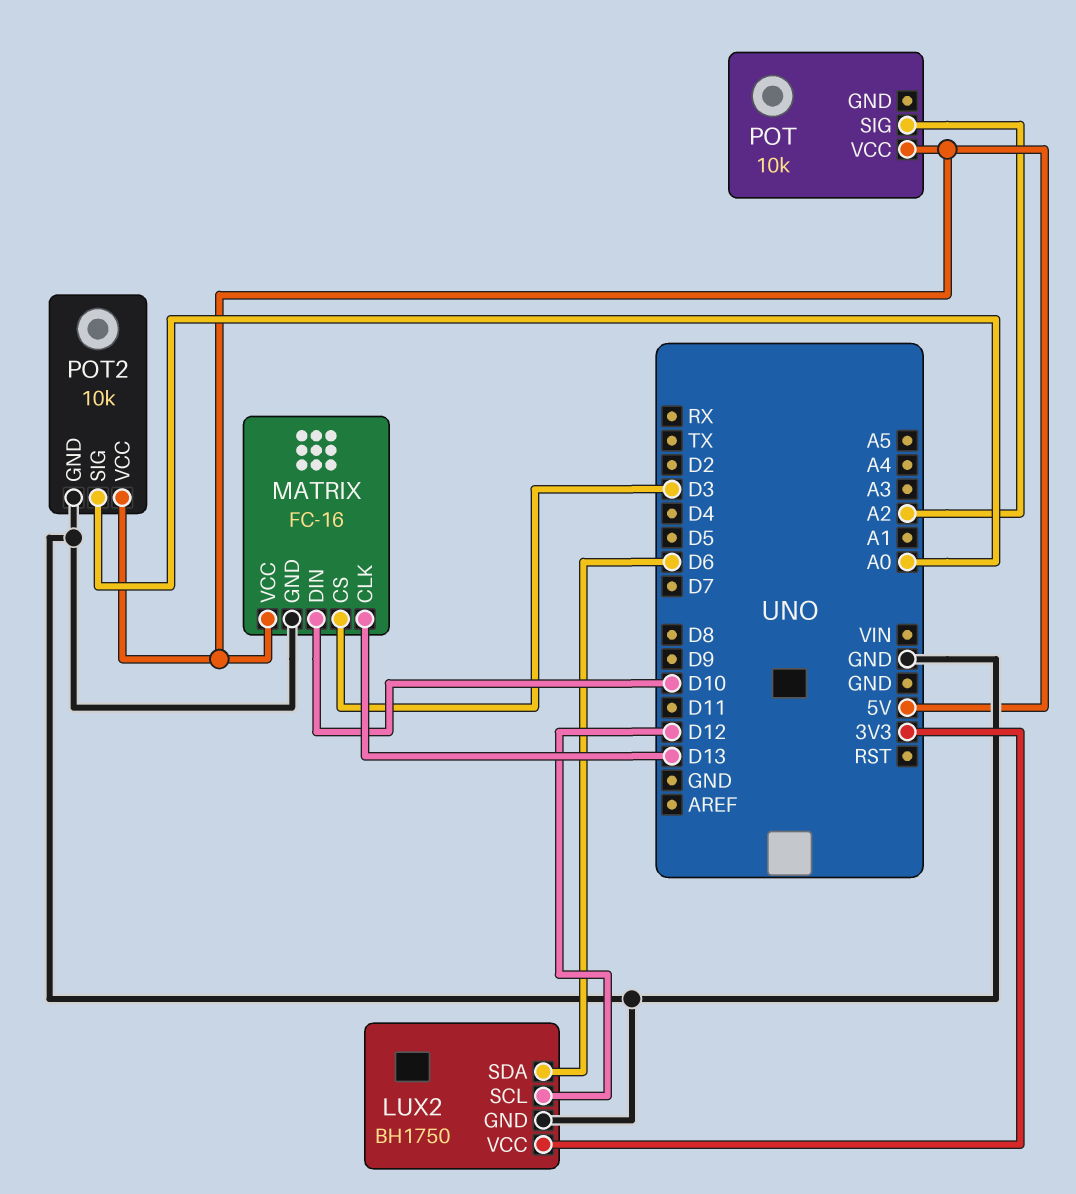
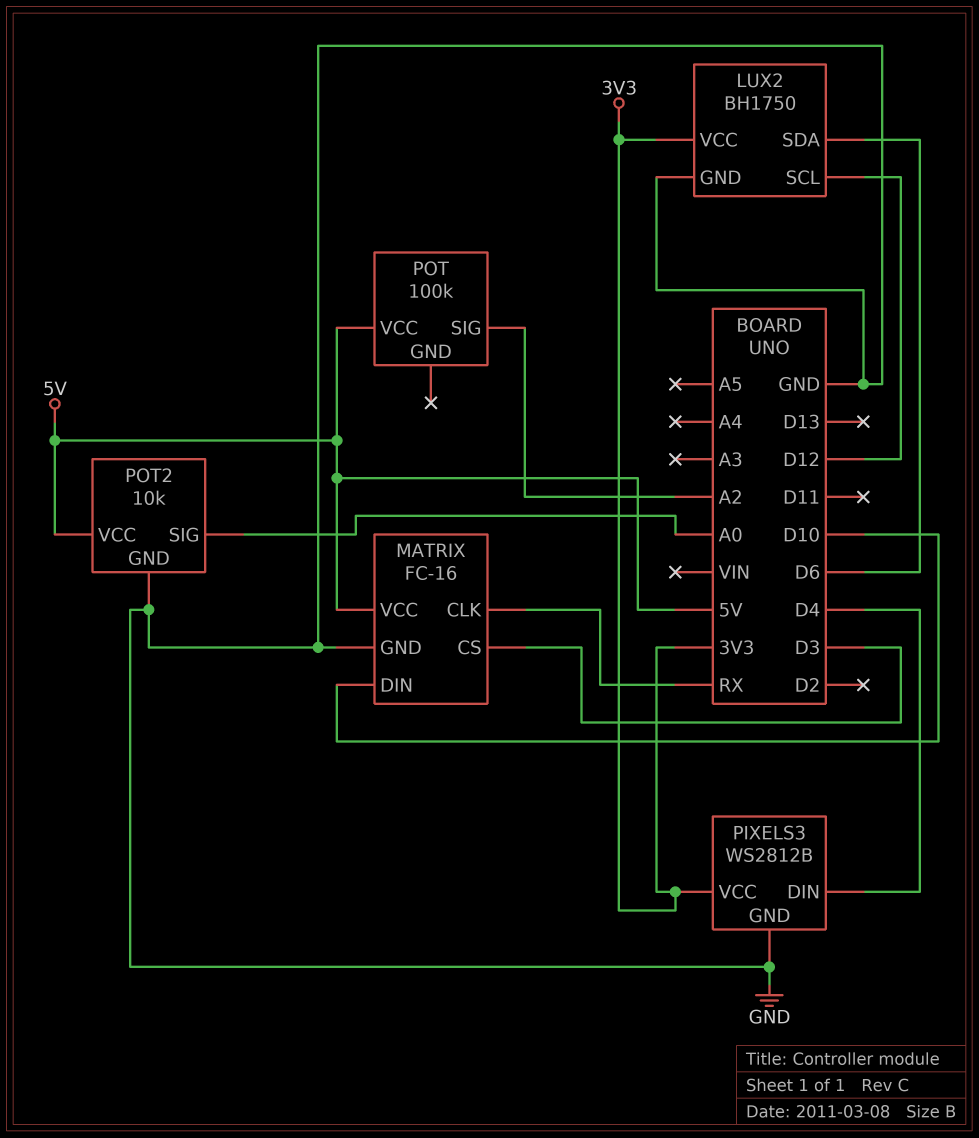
MATRIX pin CLK: D13 -> RX
PIXELS3: none -> WS2812B
PIXELS3 pin DIN: none -> D4
PIXELS3 pin GND: none -> GND
PIXELS3 pin VCC: none -> 3V3
POT: 10k -> 100k

